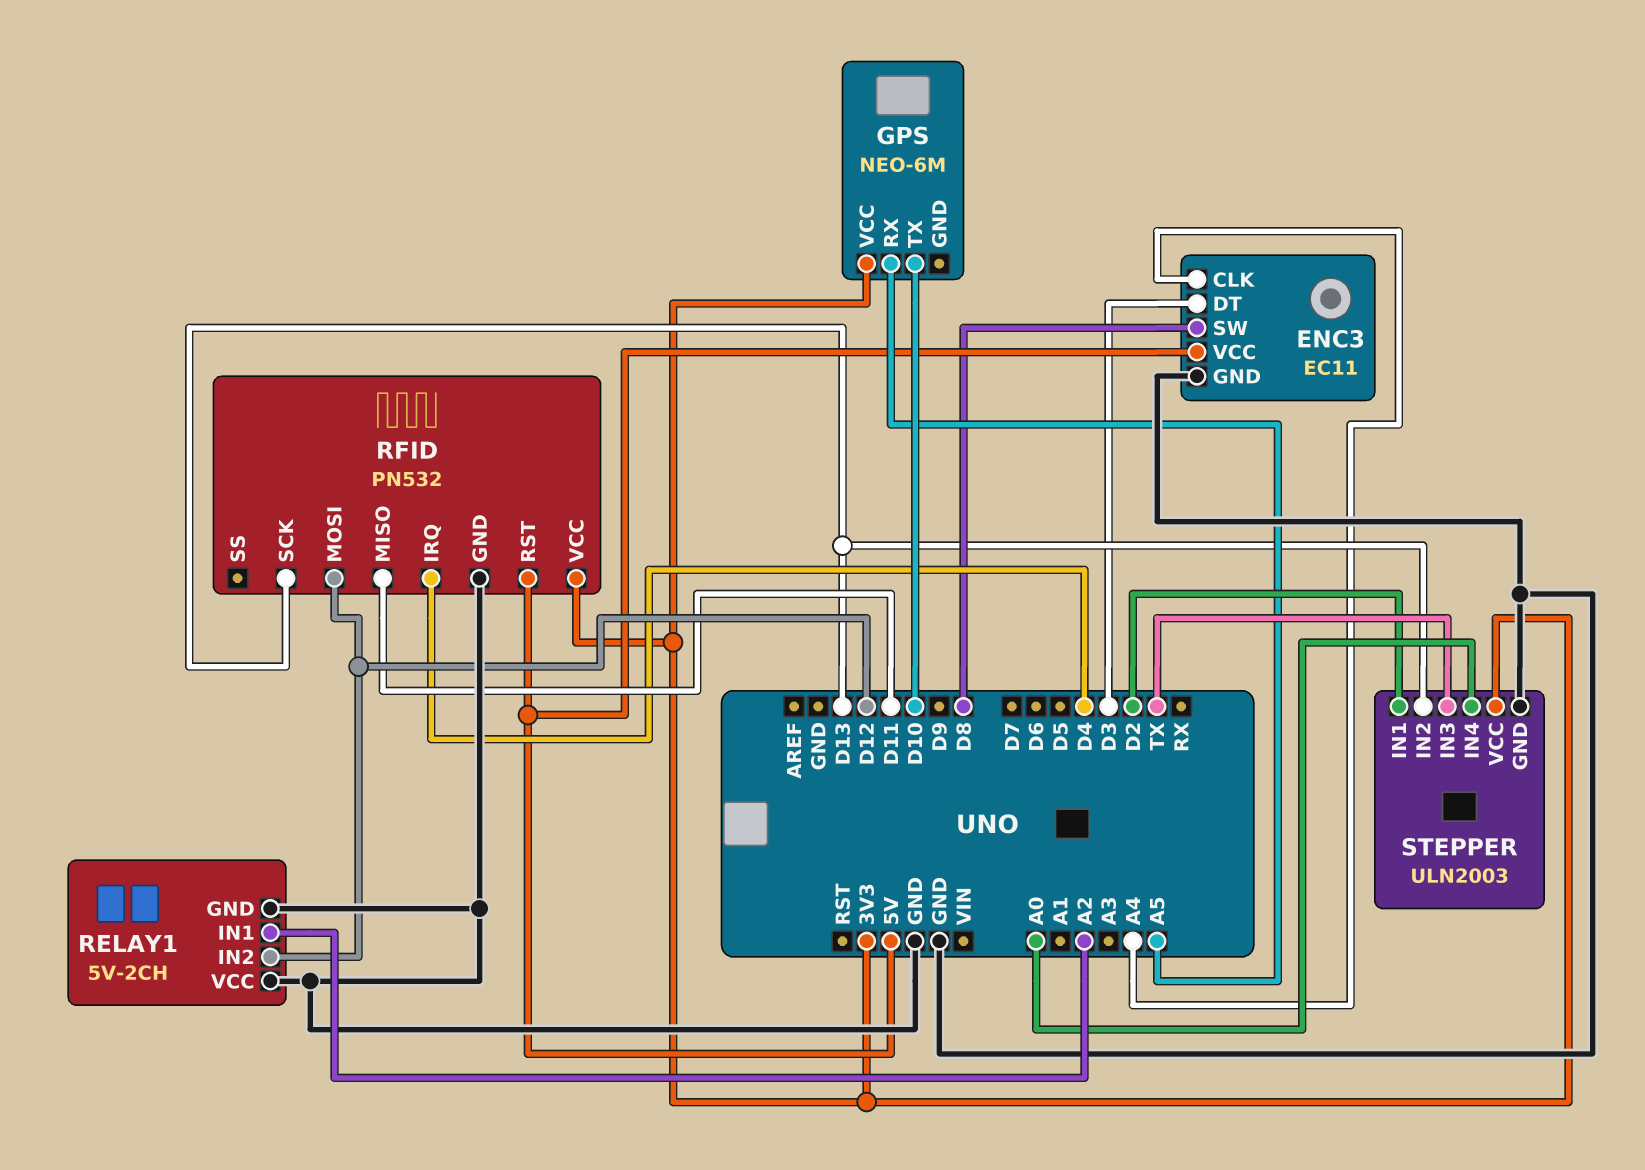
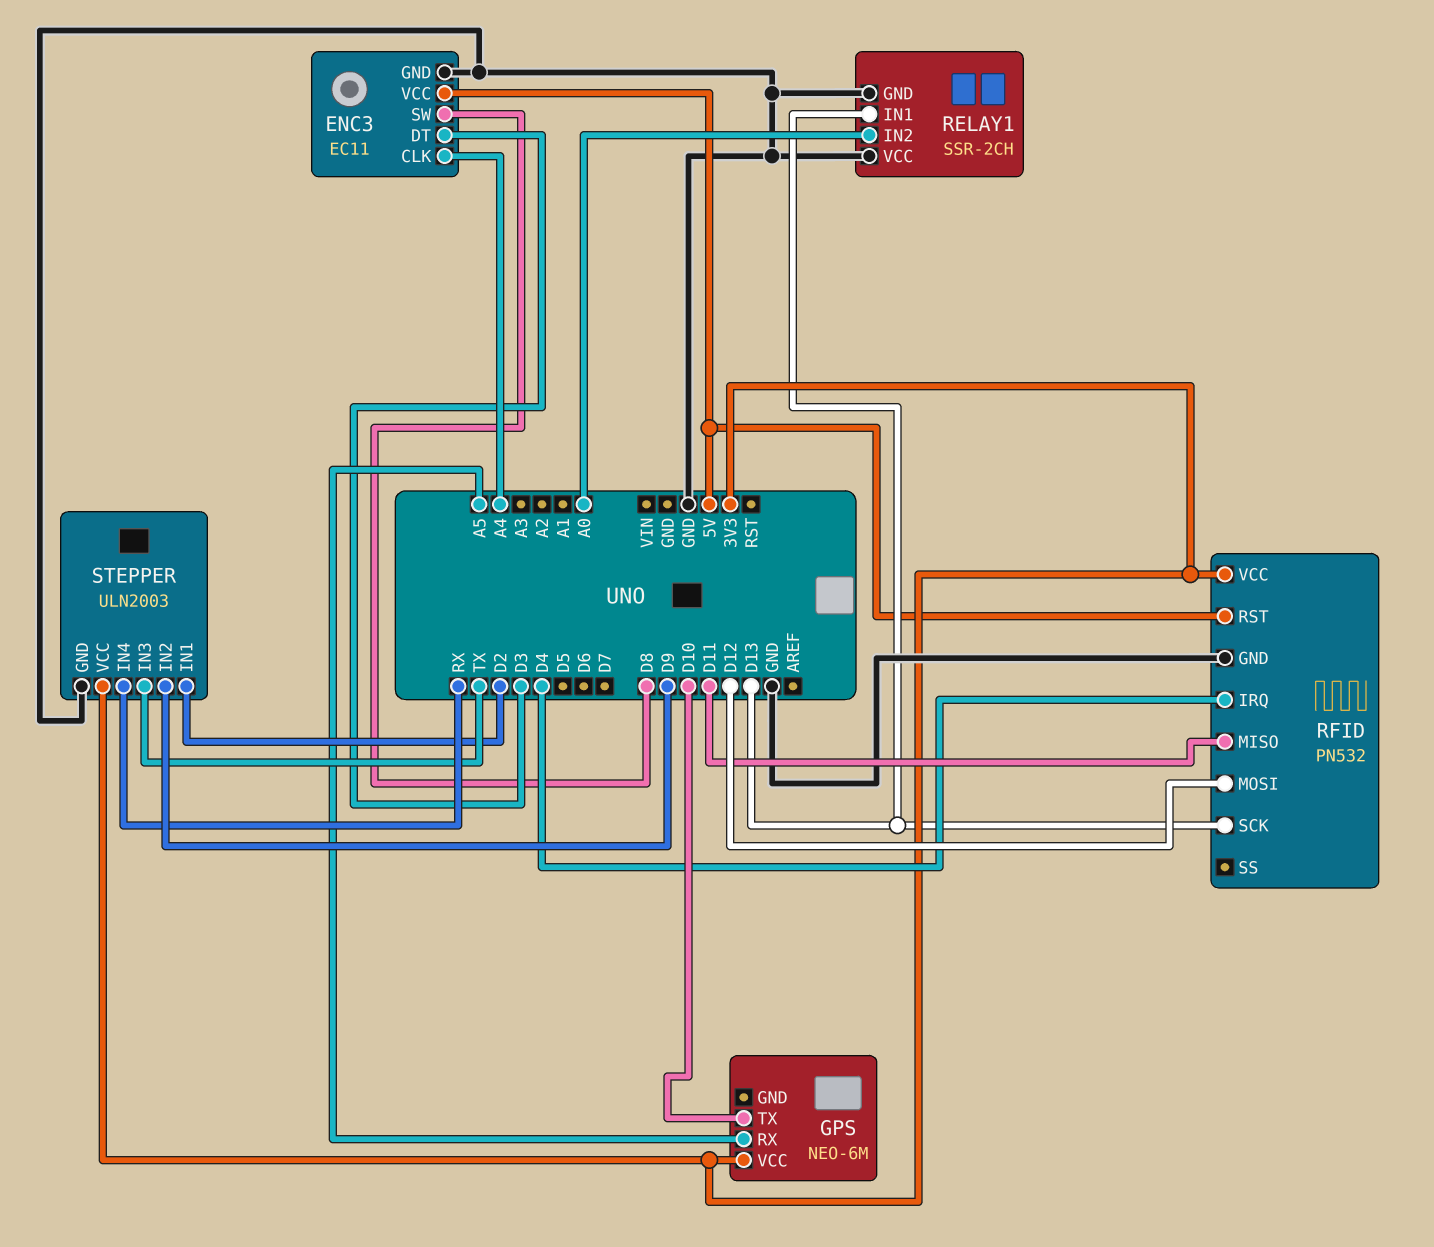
RELAY1: 5V-2CH -> SSR-2CH
RELAY1 pin IN1: A2 -> D13
RELAY1 pin IN2: D12 -> A0
STEPPER pin IN2: D13 -> D9
STEPPER pin IN4: A0 -> RX

